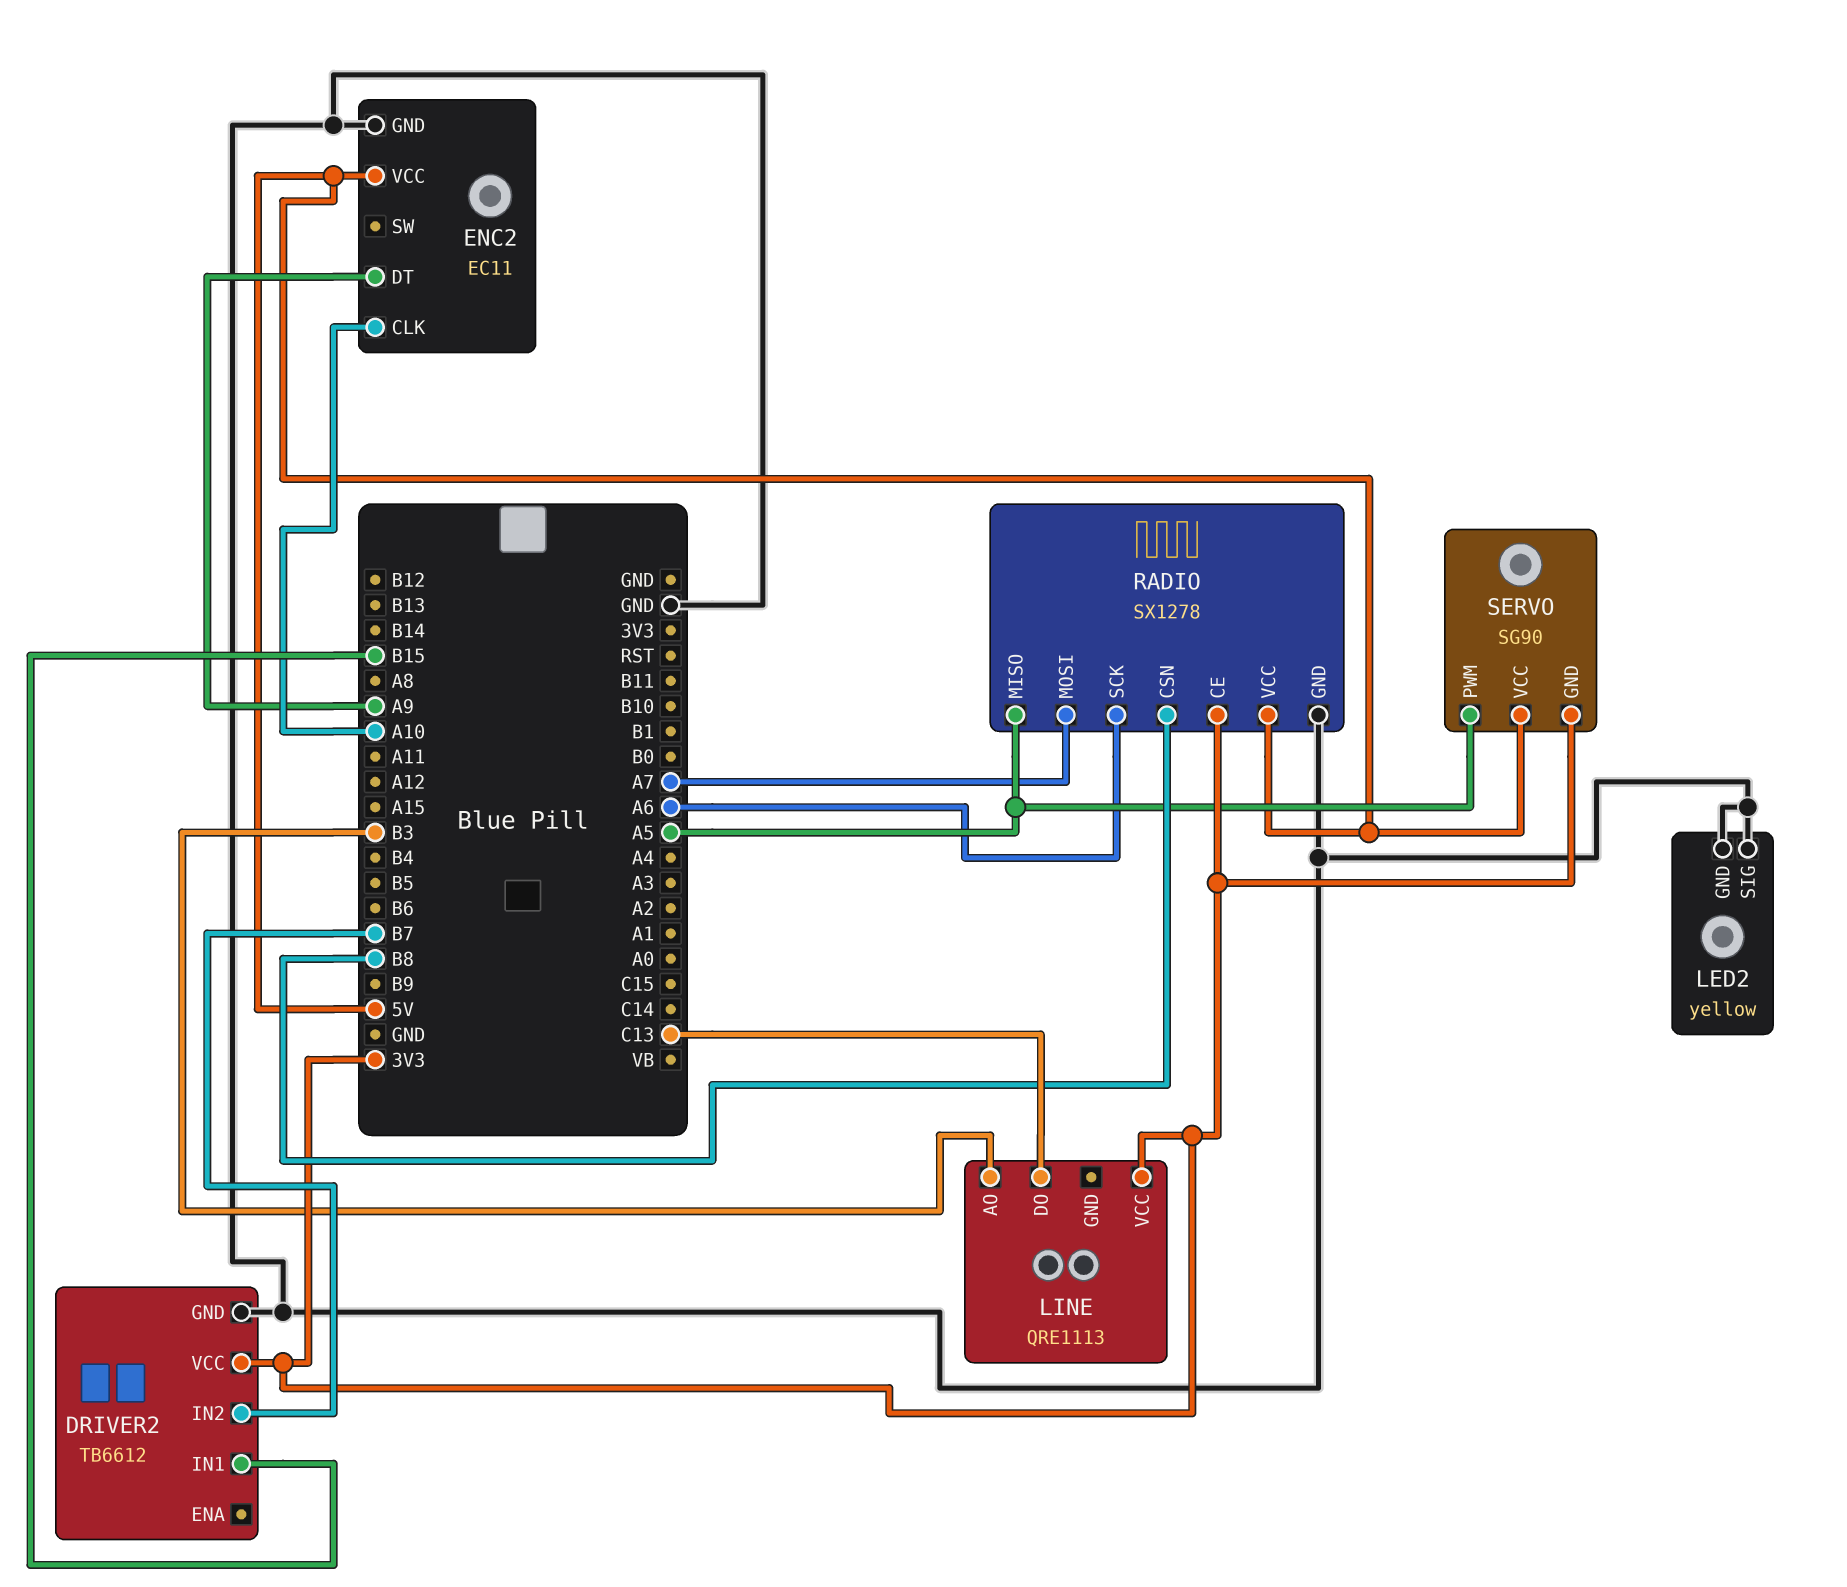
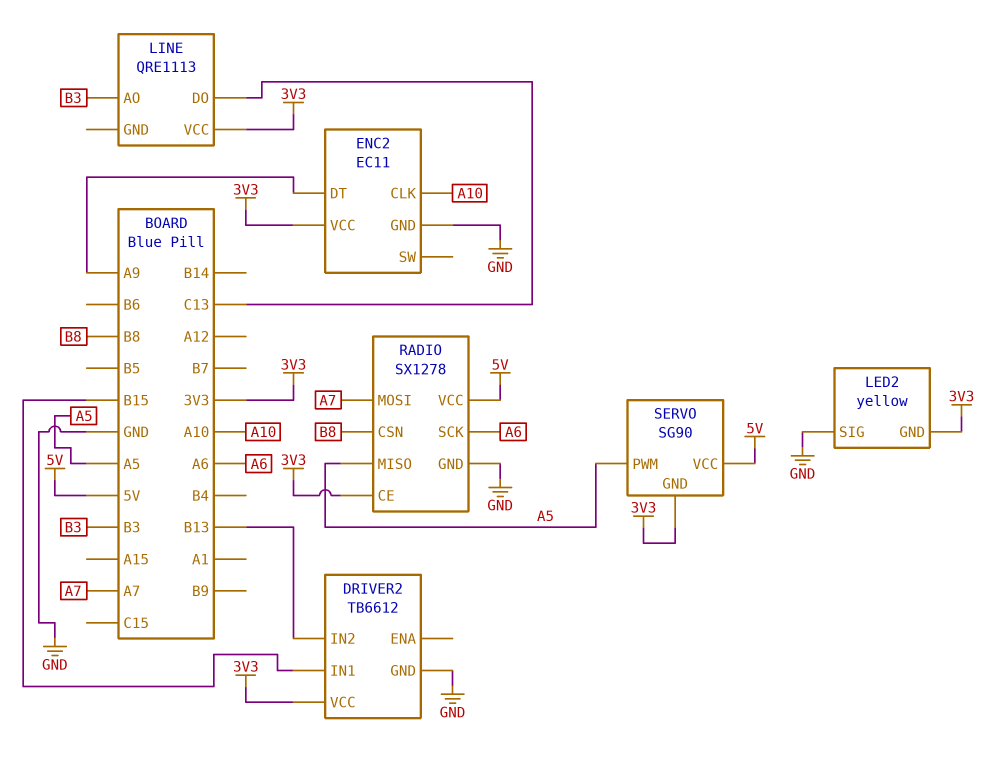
DRIVER2 pin IN2: B7 -> B13
ENC2 pin VCC: 5V -> 3V3
LED2 pin GND: GND -> 3V3

